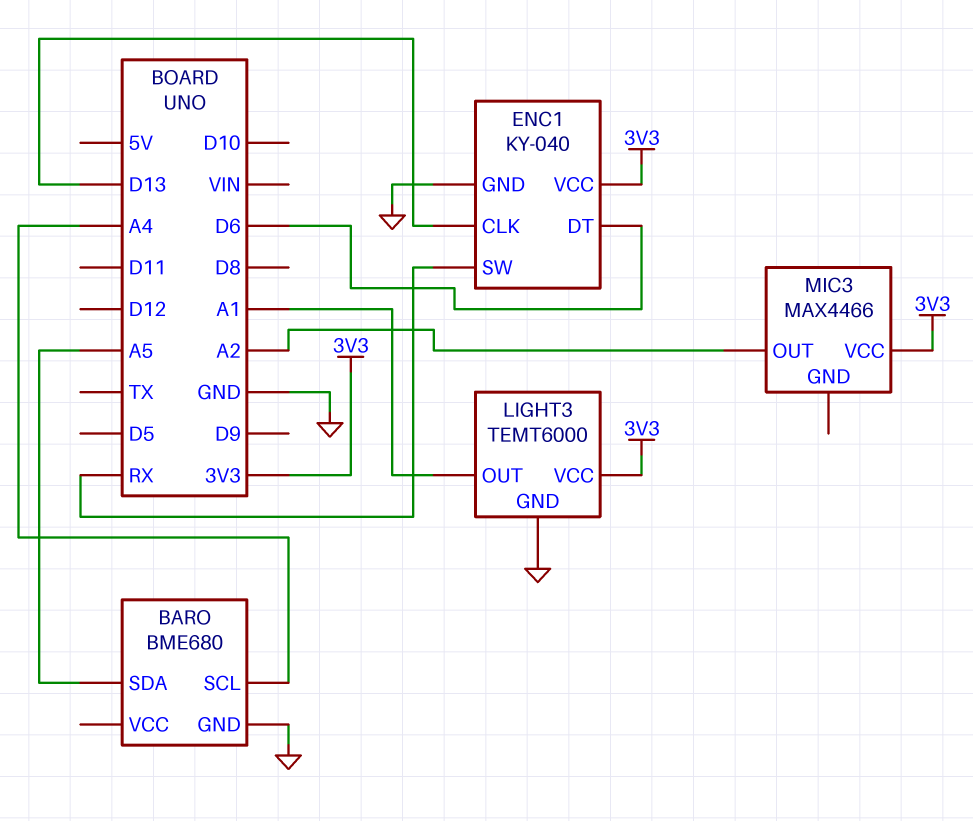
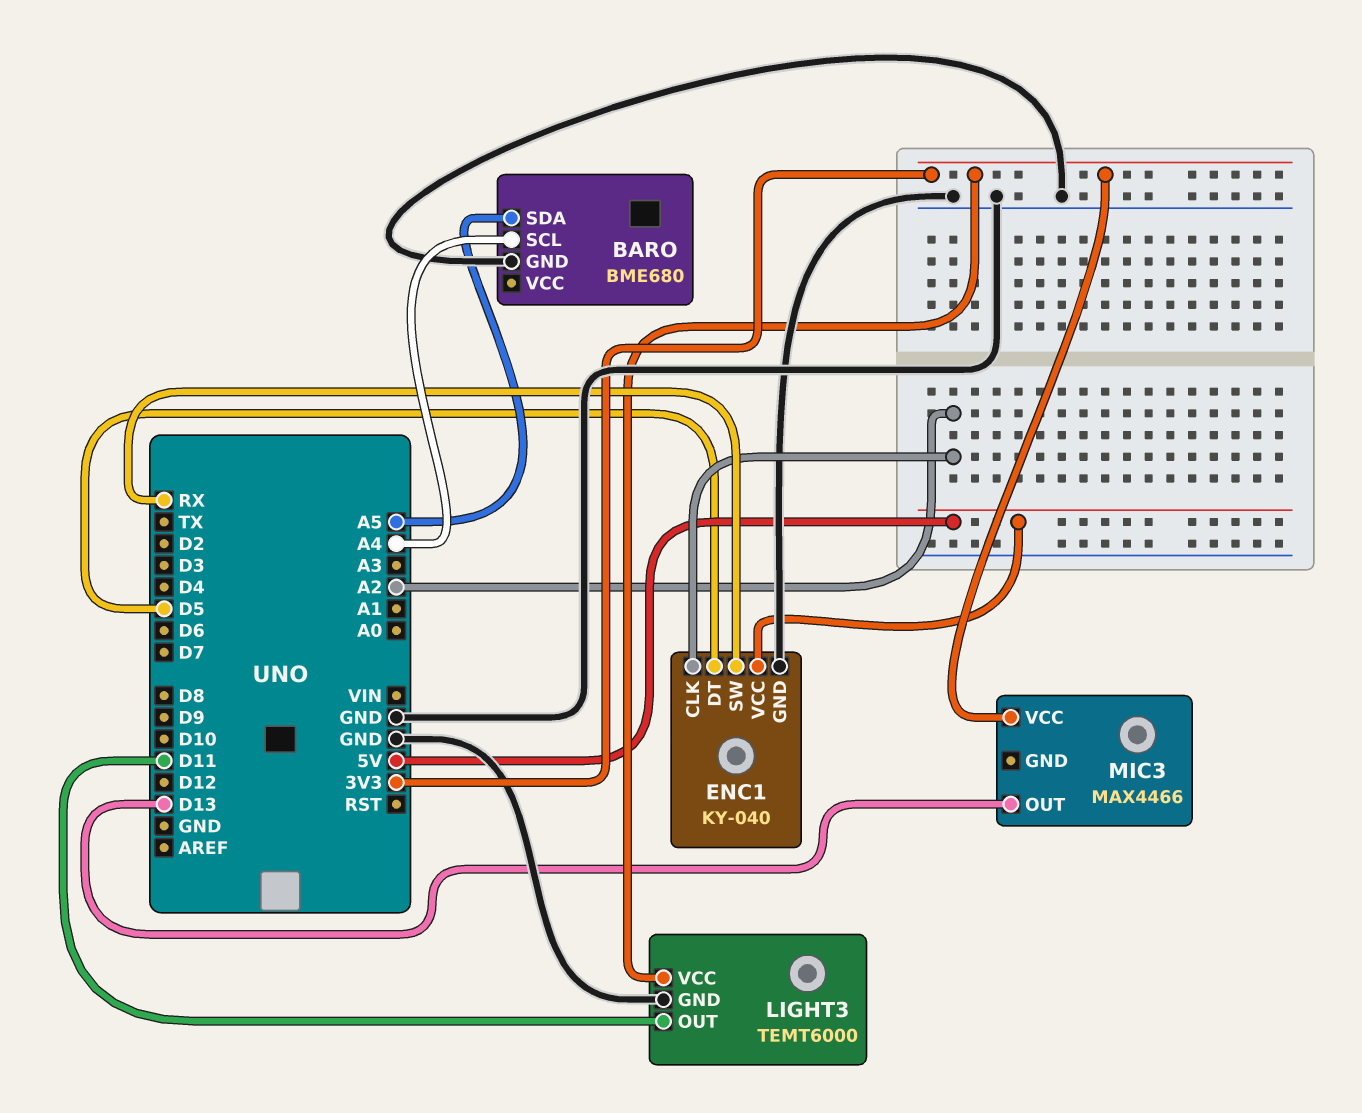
ENC1 pin CLK: D13 -> A2
ENC1 pin DT: D6 -> D5
ENC1 pin VCC: 3V3 -> 5V
LIGHT3 pin OUT: A1 -> D11
MIC3 pin OUT: A2 -> D13

